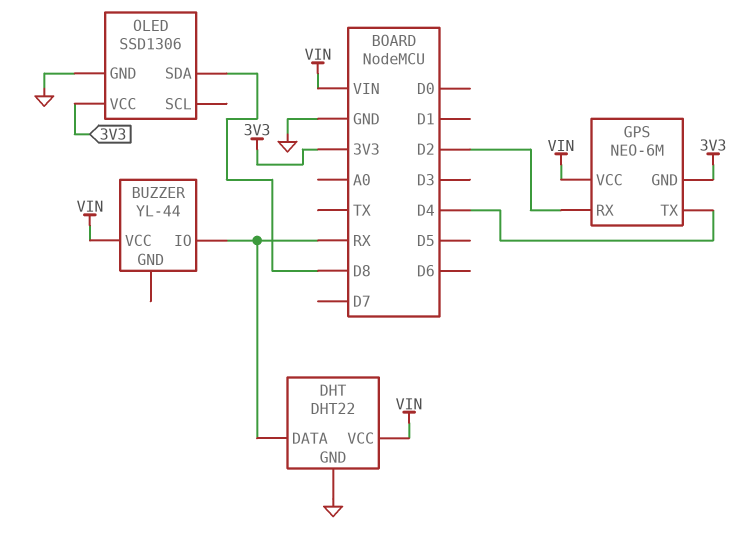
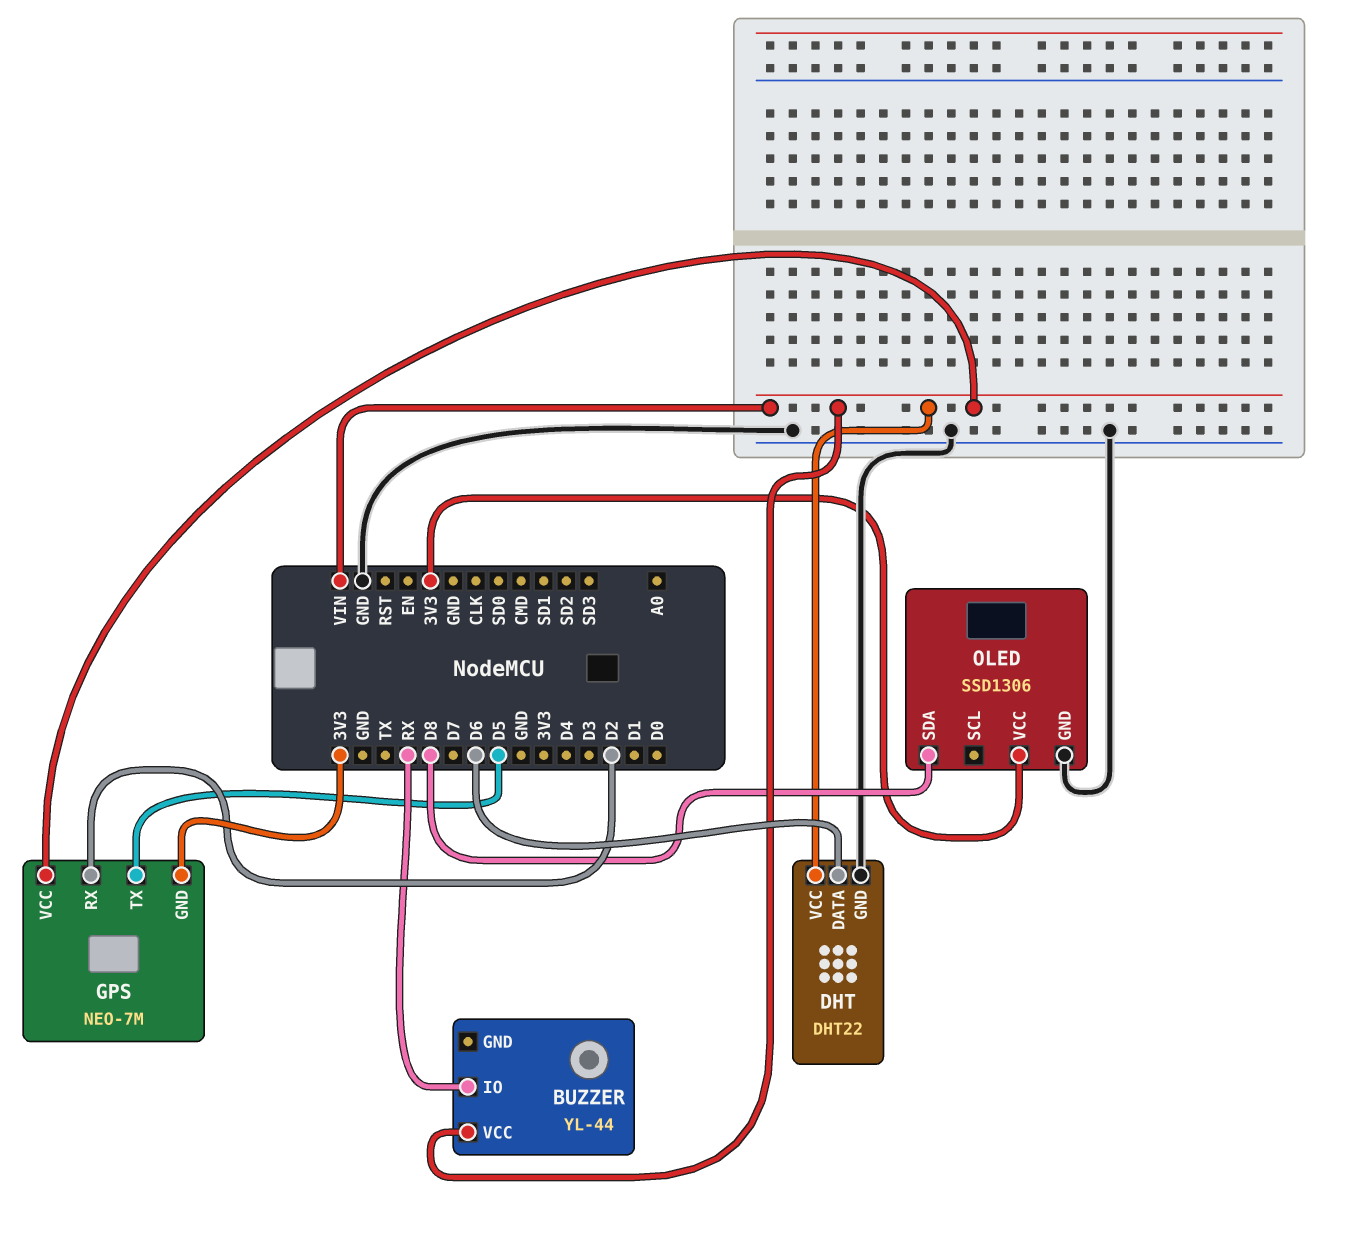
DHT pin DATA: RX -> D6
GPS: NEO-6M -> NEO-7M
GPS pin TX: D4 -> D5

